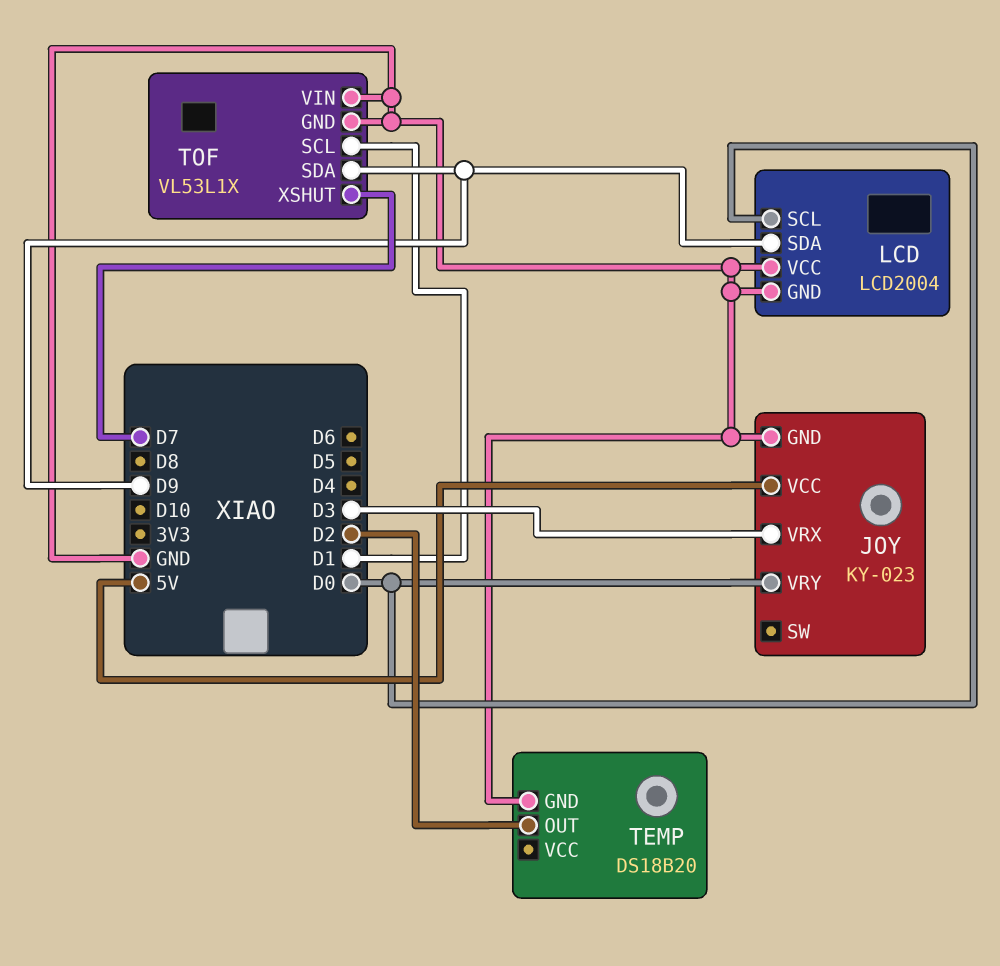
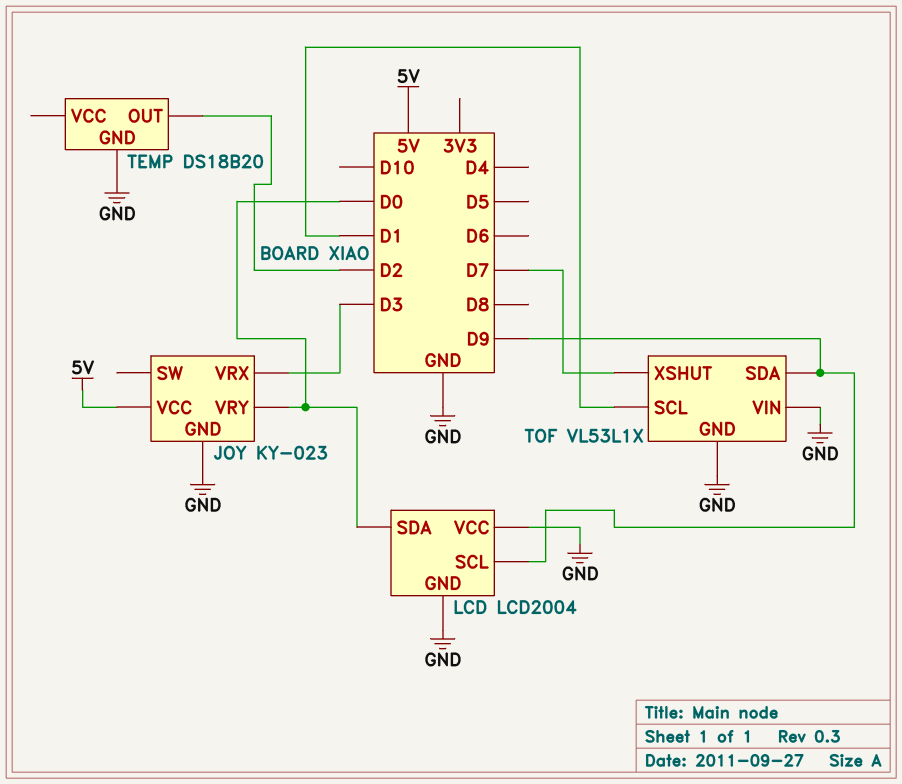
LCD pin SCL: D0 -> D9
LCD pin SDA: D9 -> D0

